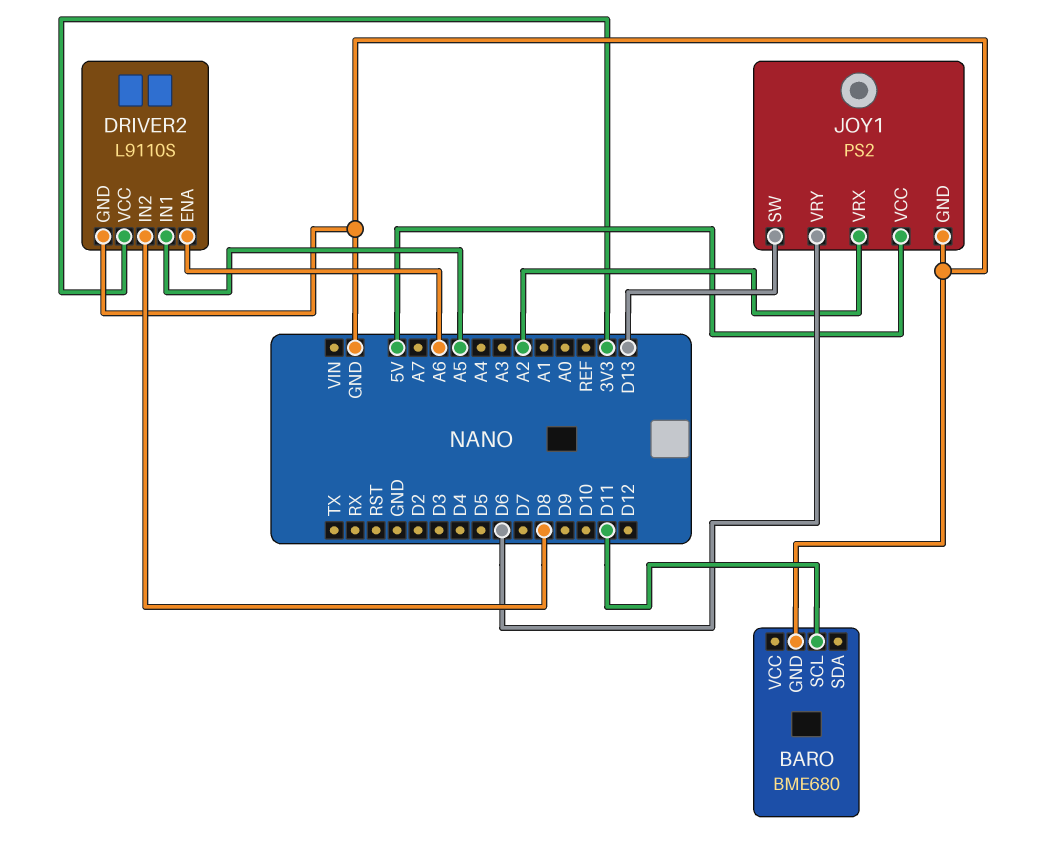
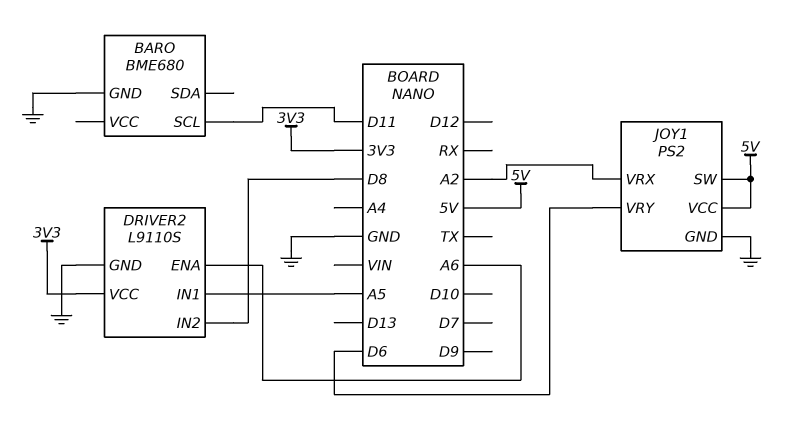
JOY1 pin SW: D13 -> 5V

